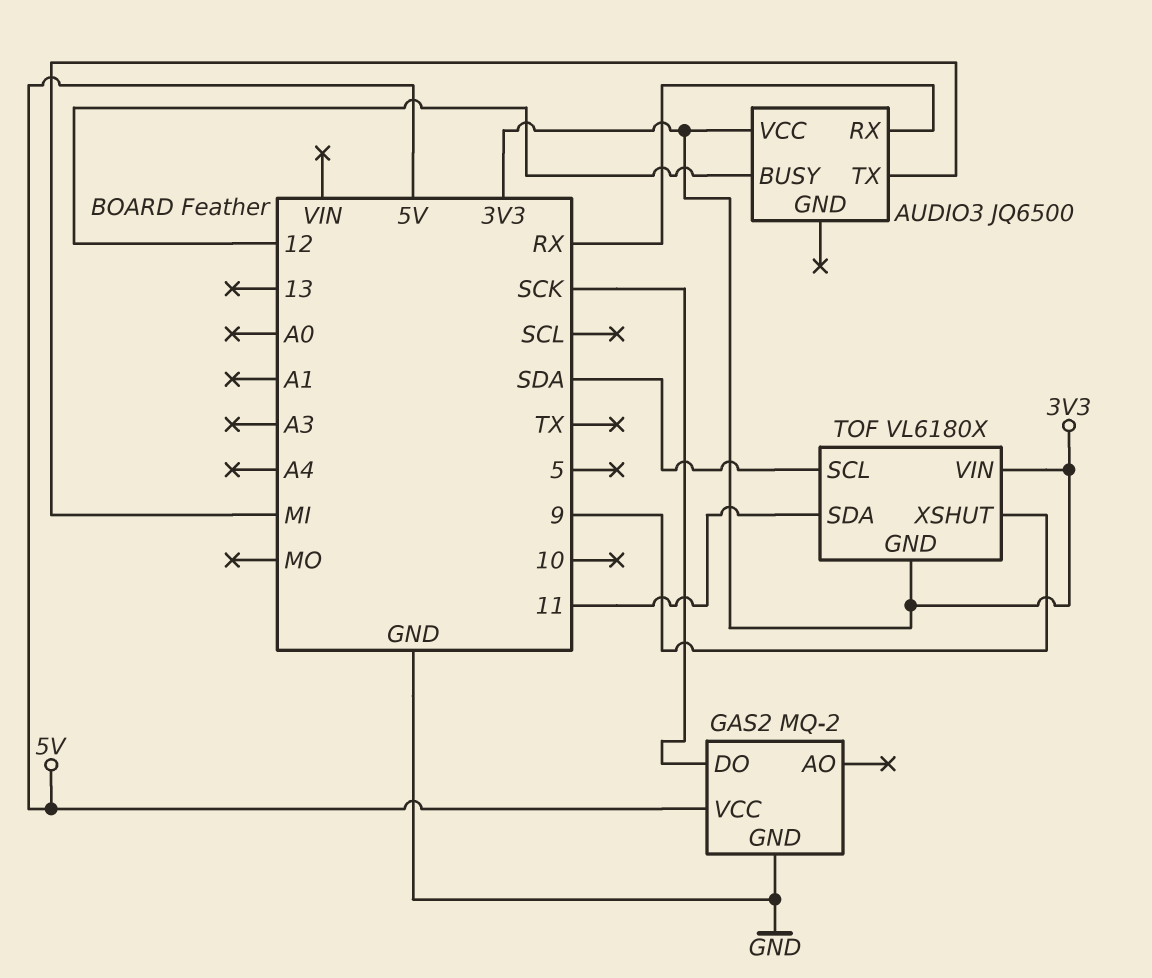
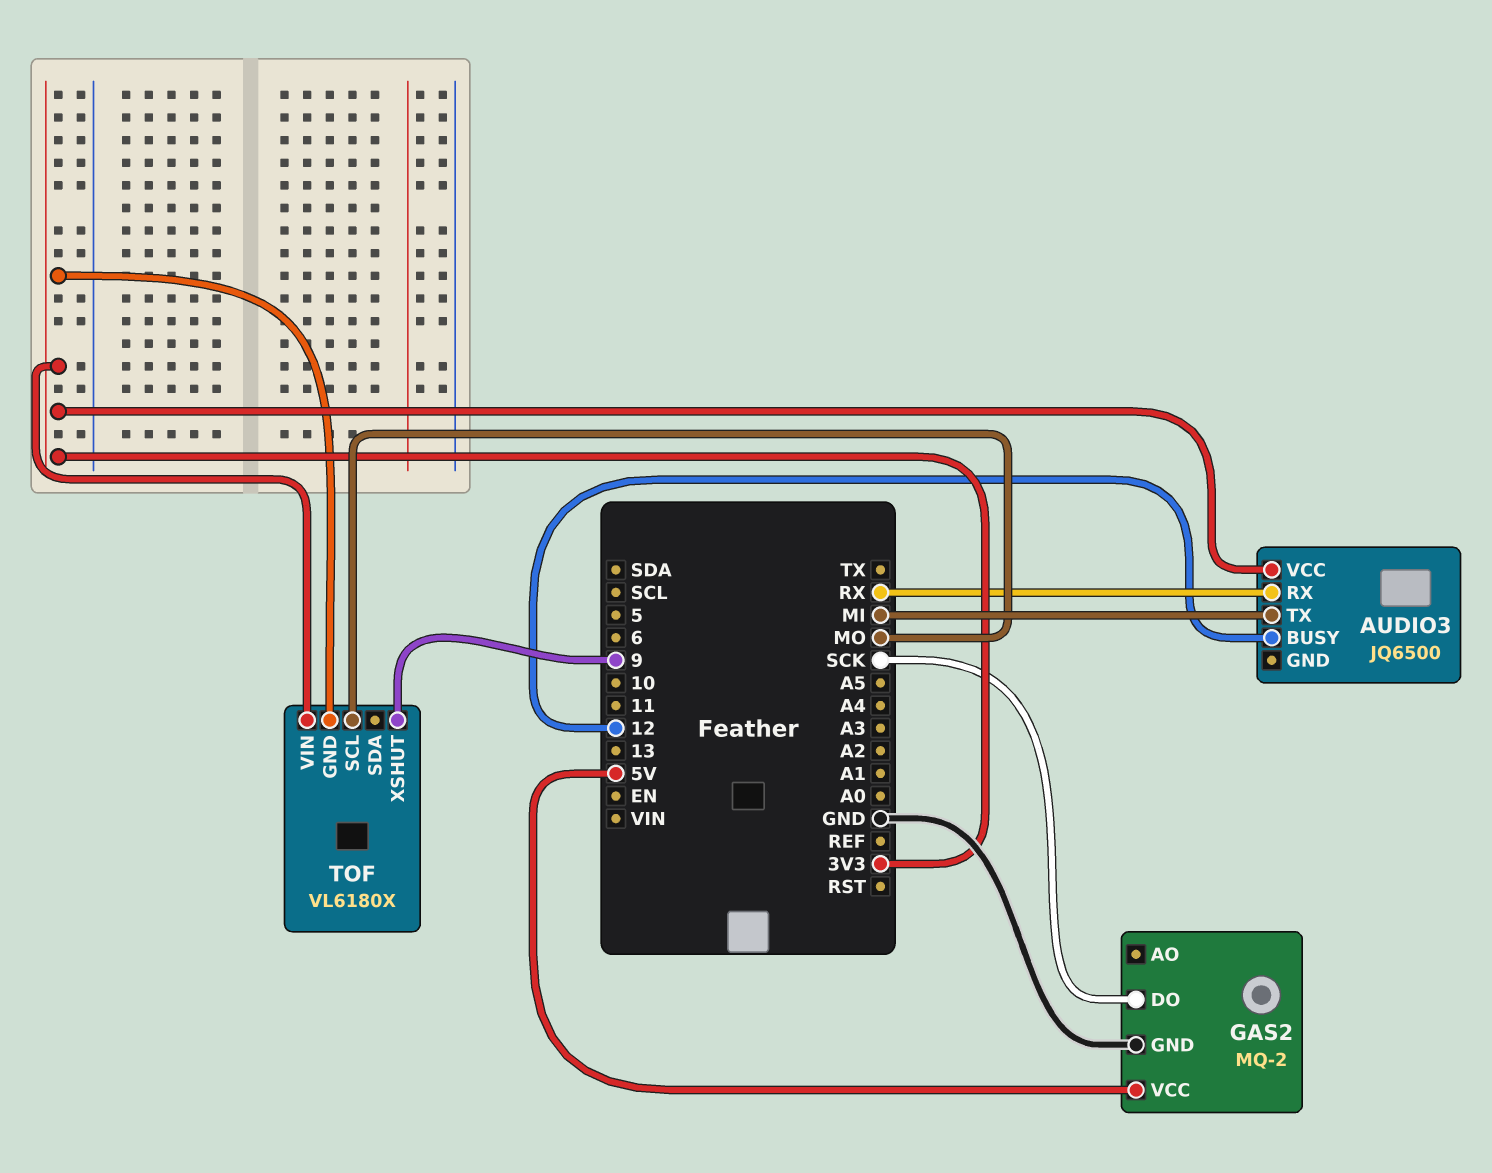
TOF pin SCL: SDA -> MO
TOF pin SDA: 11 -> none

